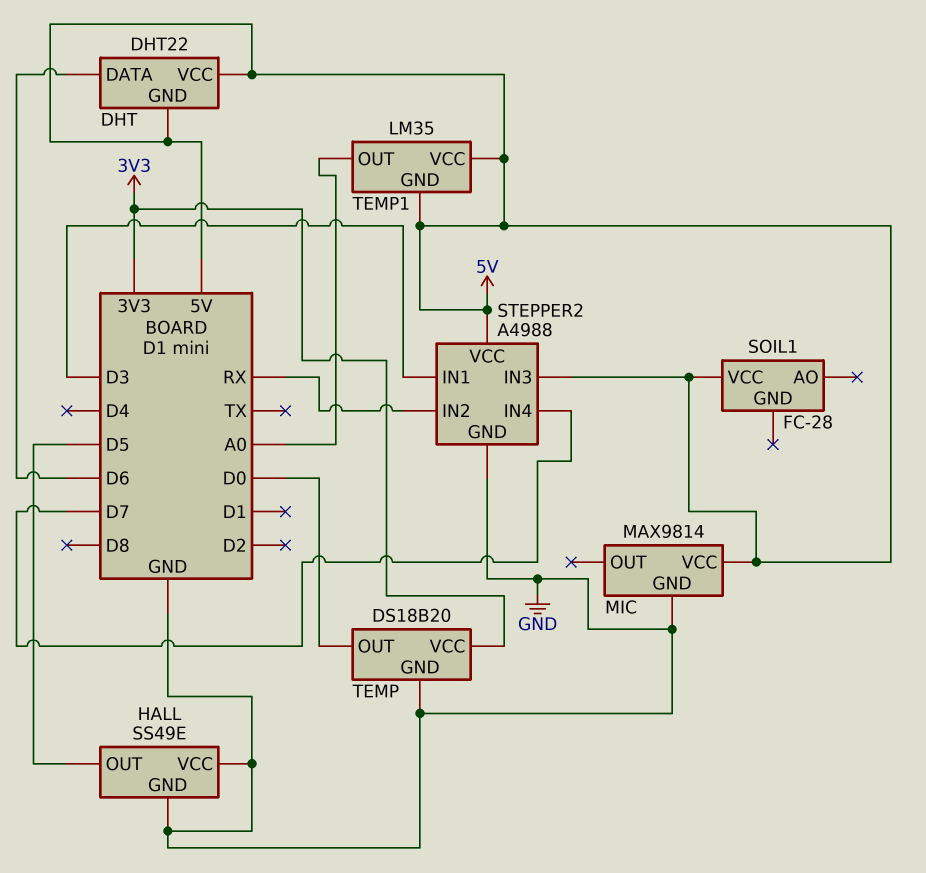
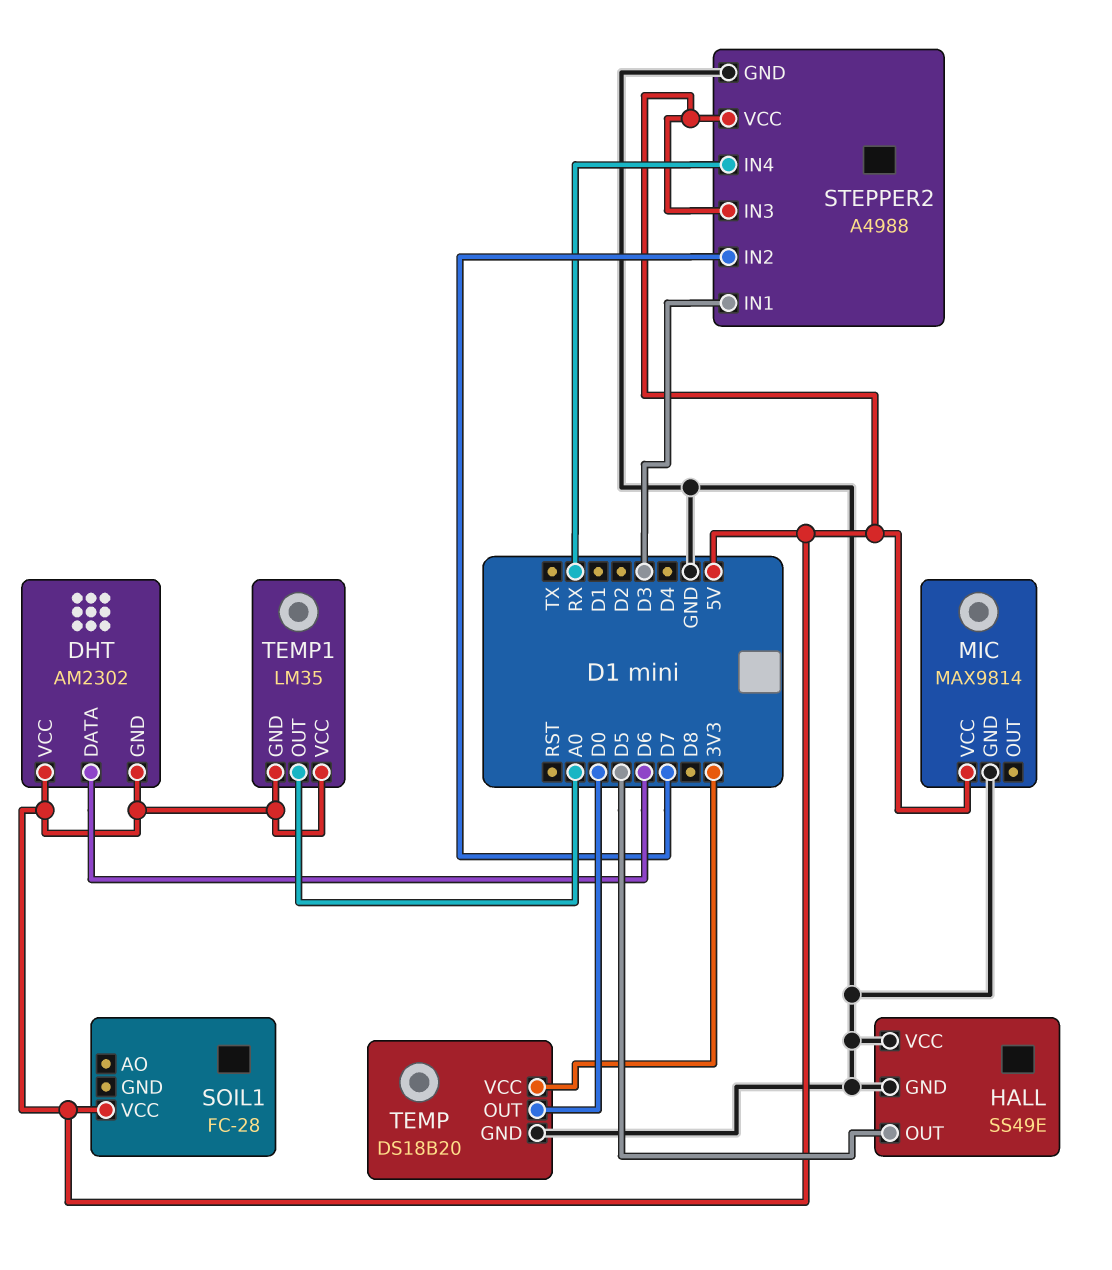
DHT: DHT22 -> AM2302
STEPPER2 pin IN2: RX -> D7
STEPPER2 pin IN4: D7 -> RX

